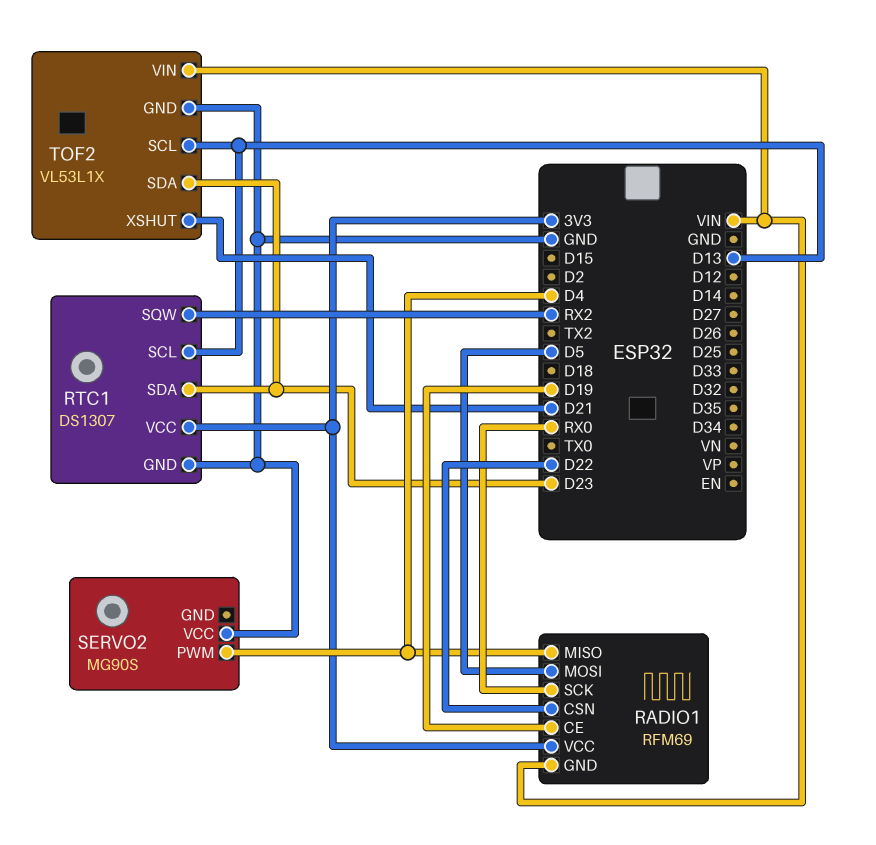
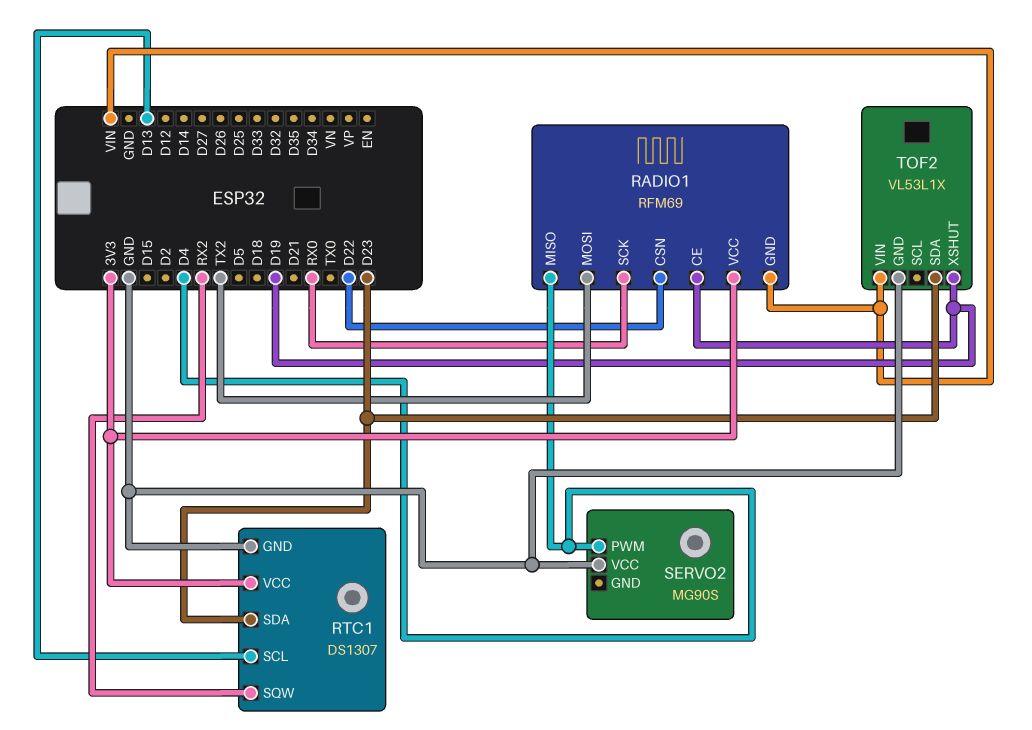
RADIO1 pin MOSI: D5 -> TX2
TOF2 pin SCL: D13 -> none
TOF2 pin XSHUT: D21 -> D19

